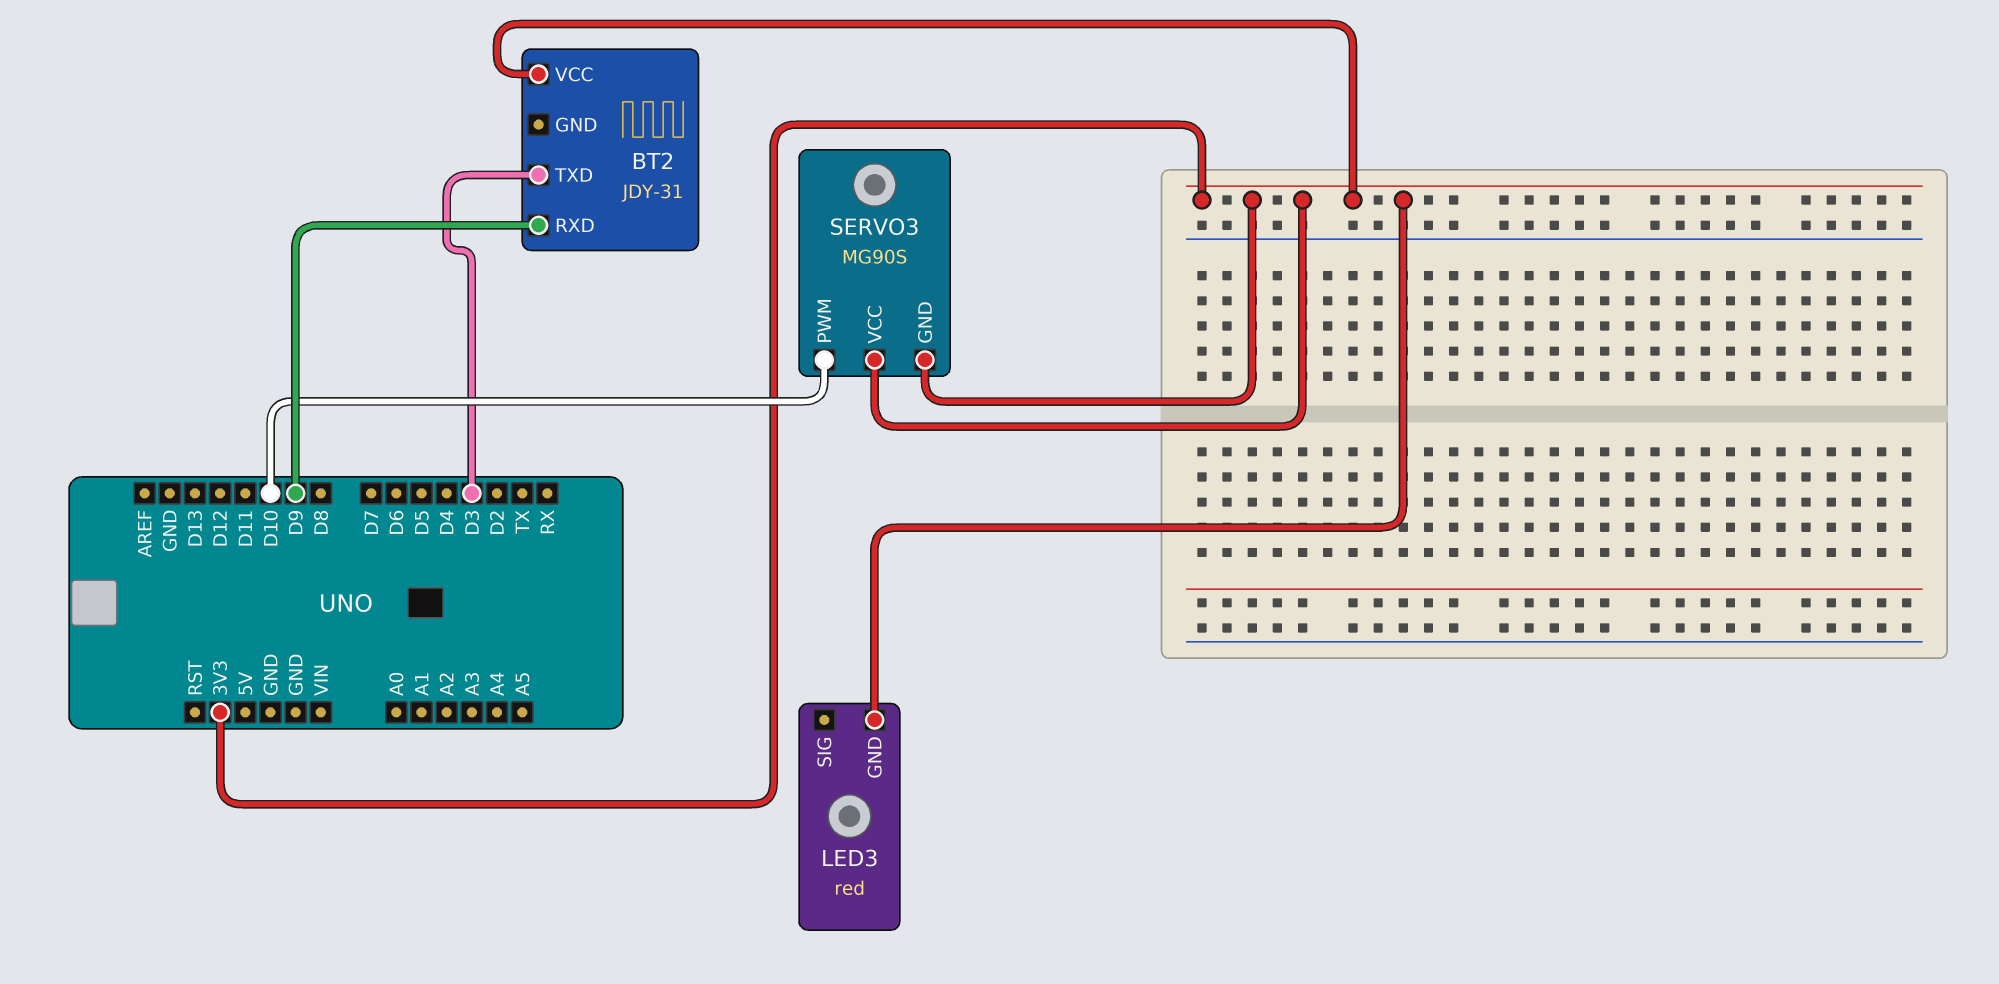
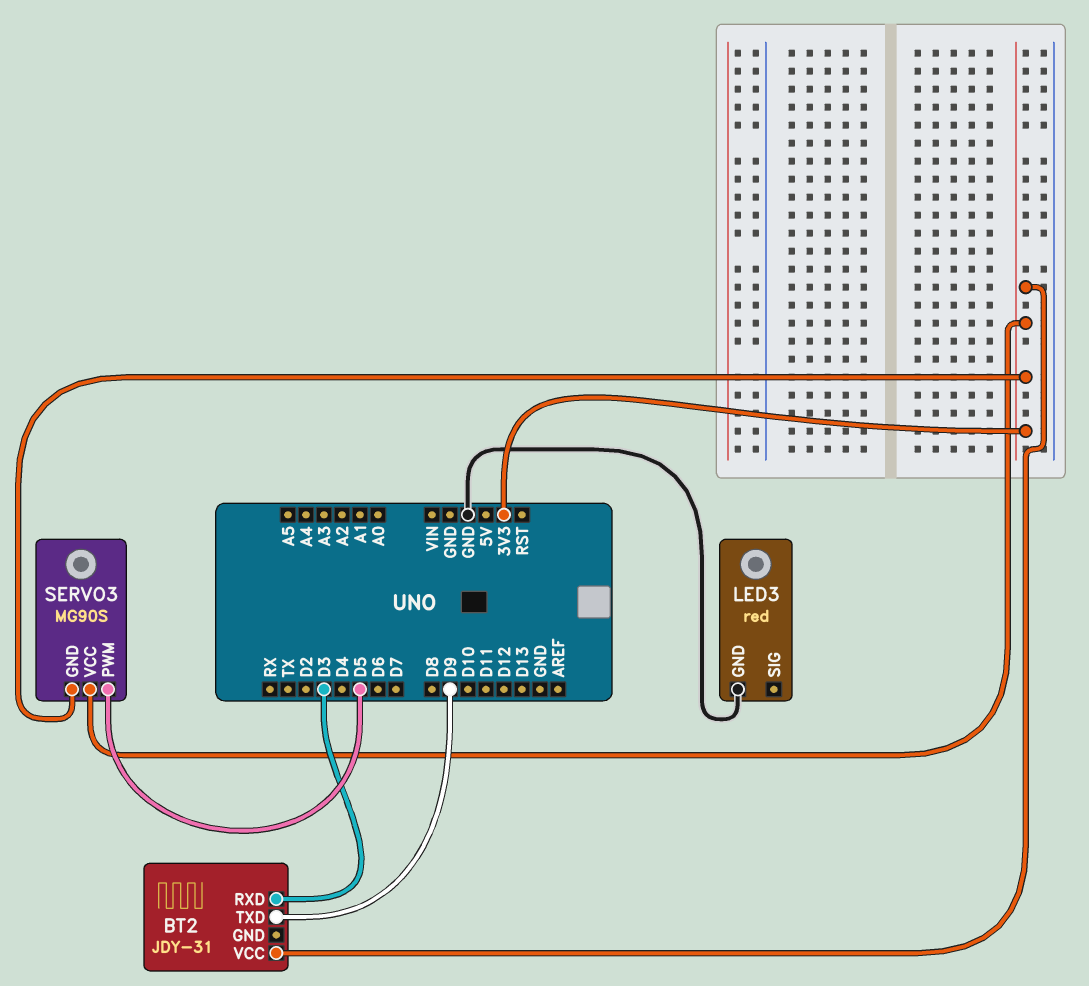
BT2 pin RXD: D9 -> D3
BT2 pin TXD: D3 -> D9
LED3 pin GND: 3V3 -> GND
SERVO3 pin PWM: D10 -> D5

